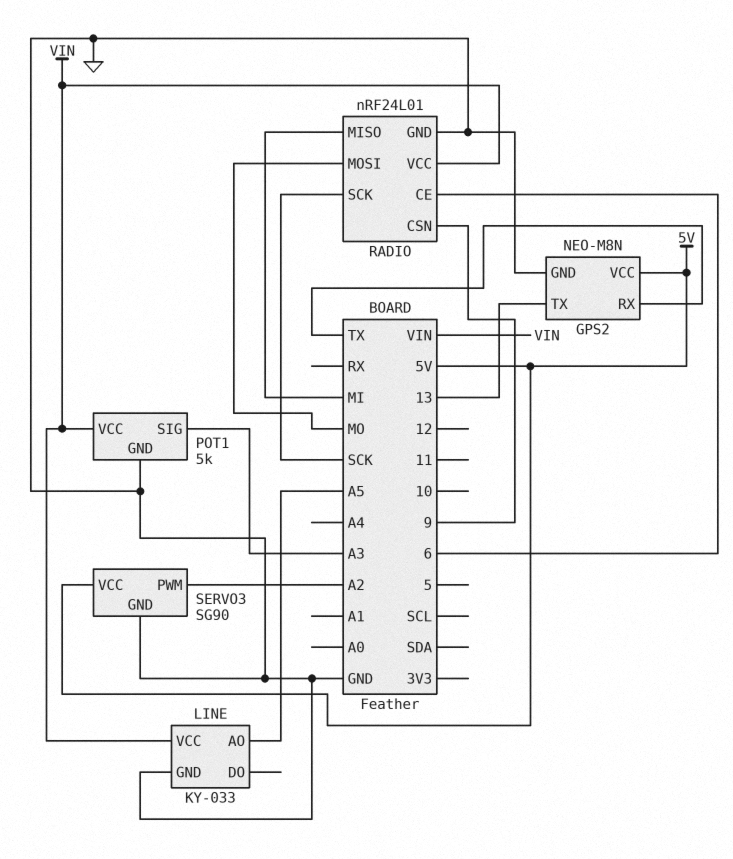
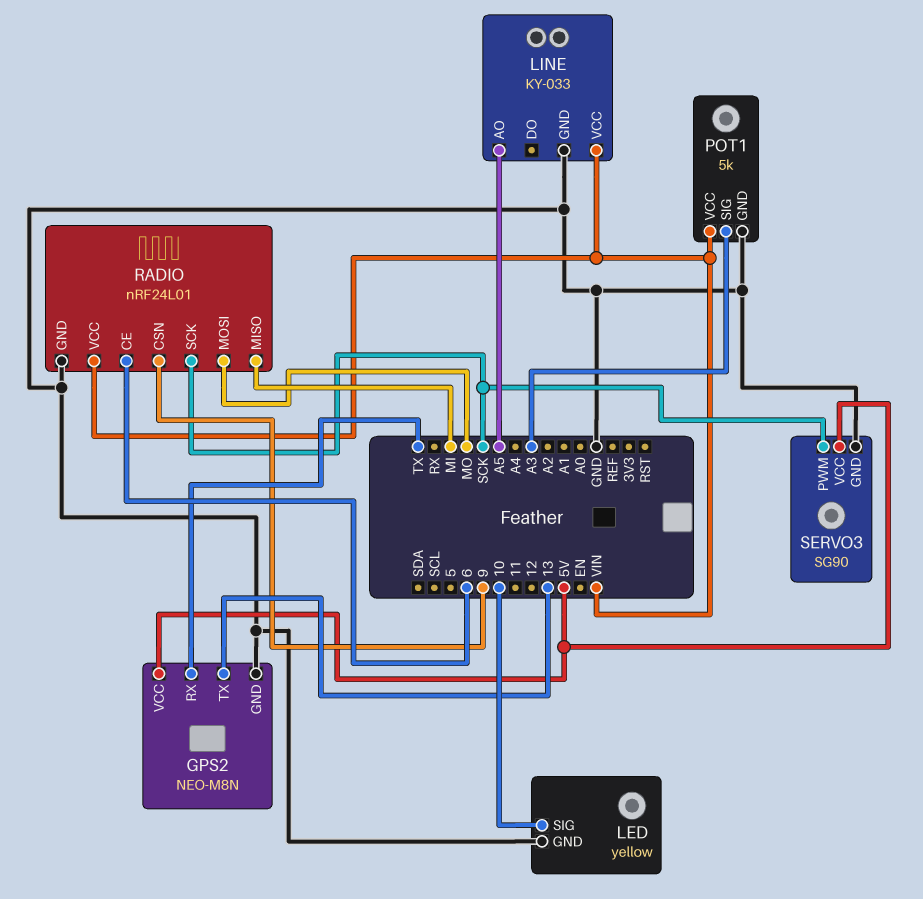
LED: none -> yellow
LED pin GND: none -> GND
LED pin SIG: none -> 10
SERVO3 pin PWM: A2 -> SCK

